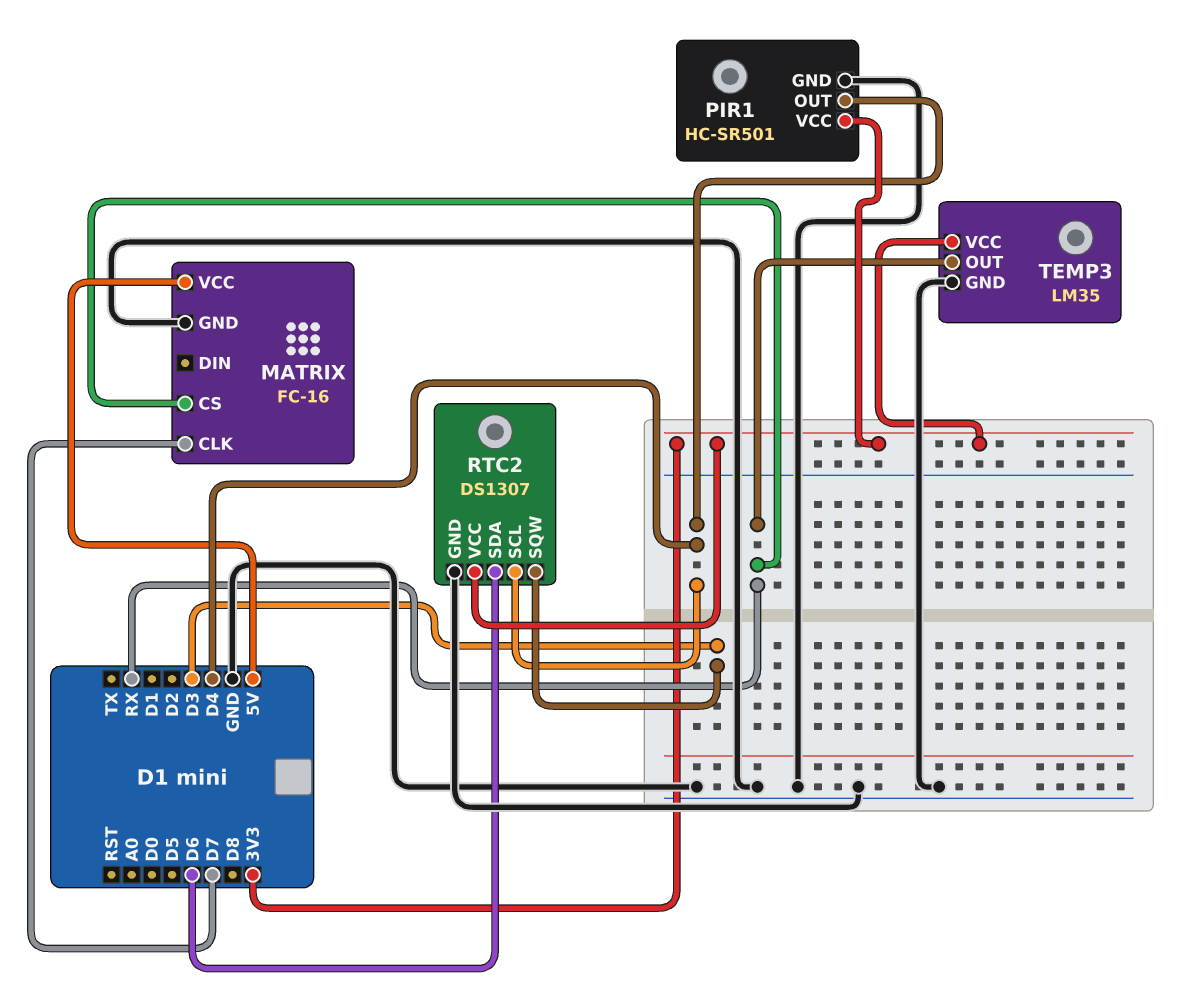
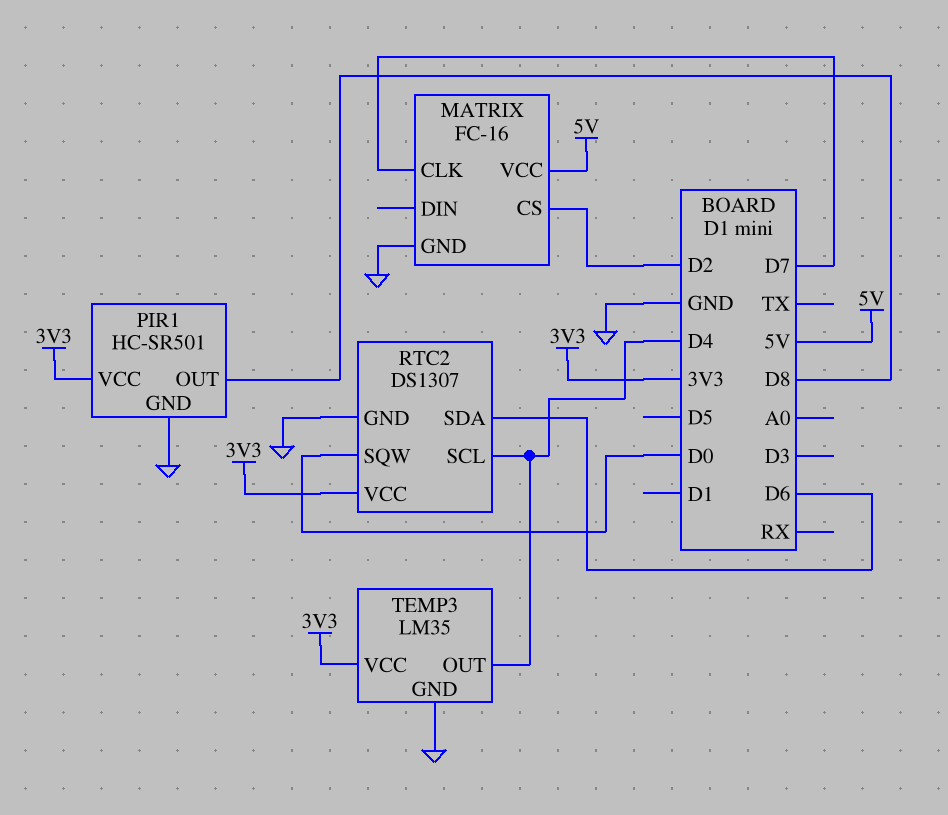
MATRIX pin CS: RX -> D2
PIR1 pin OUT: D4 -> D8
RTC2 pin SQW: D3 -> D0
TEMP3 pin OUT: RX -> D4

